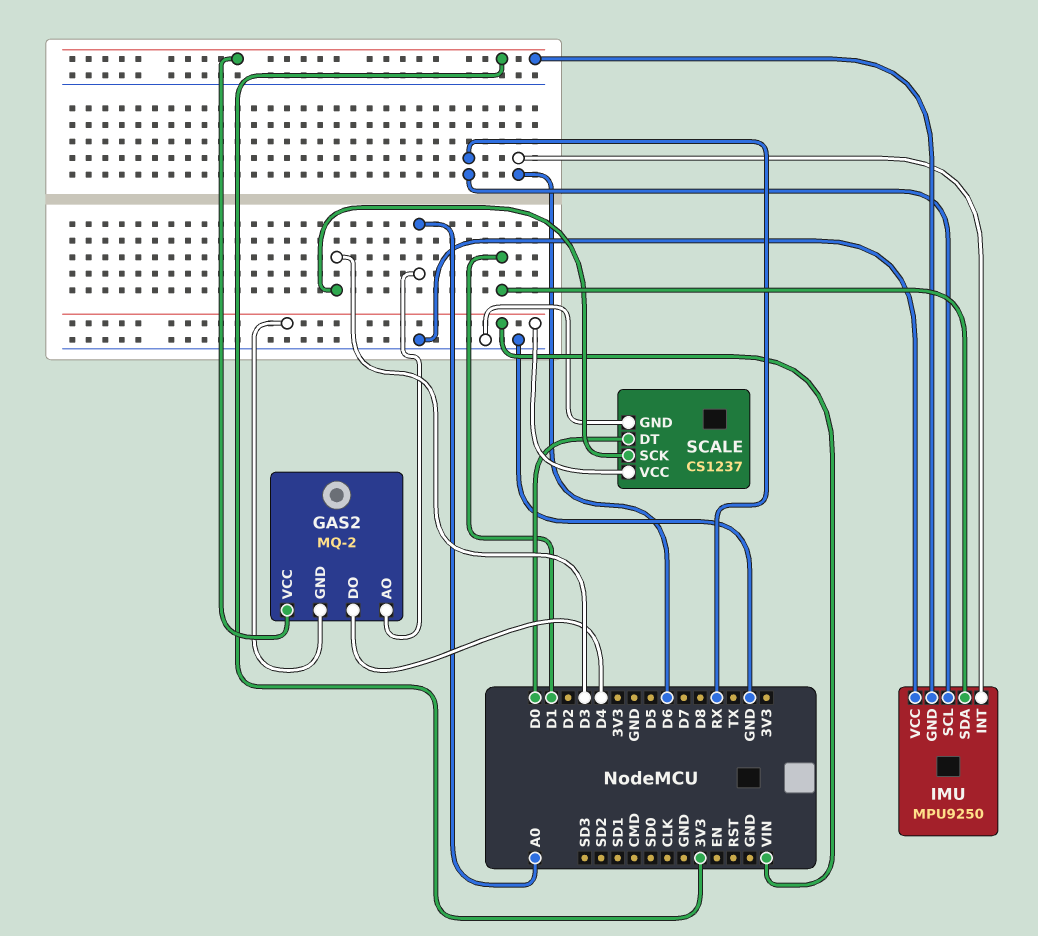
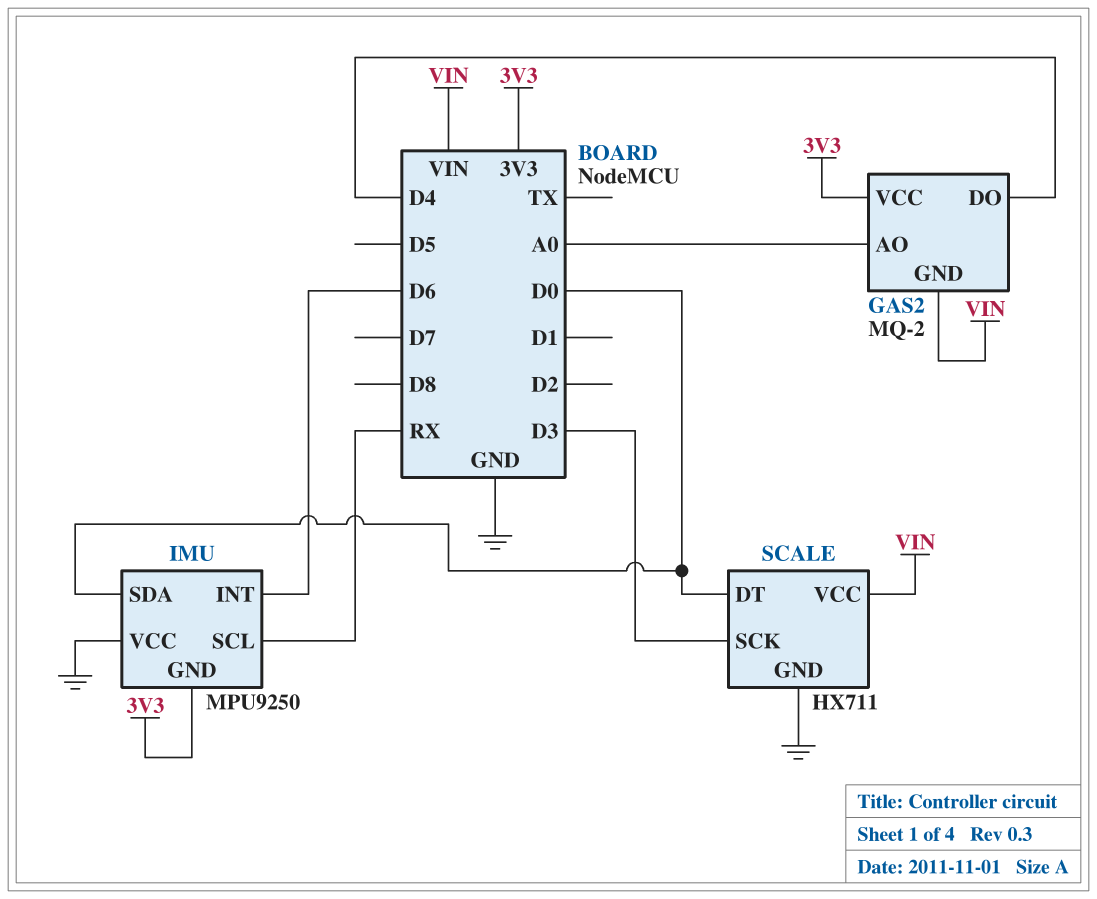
IMU pin SDA: D1 -> D0
SCALE: CS1237 -> HX711

